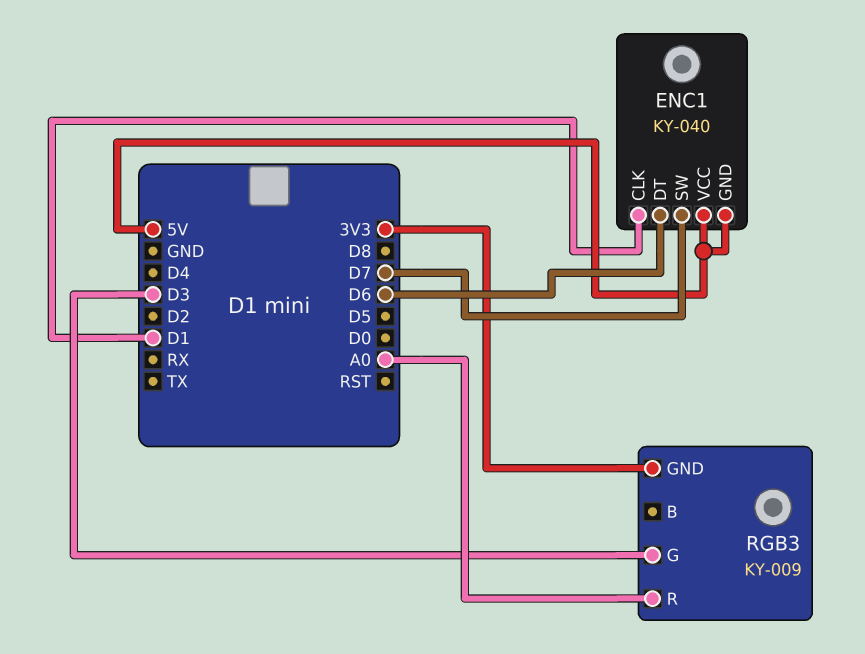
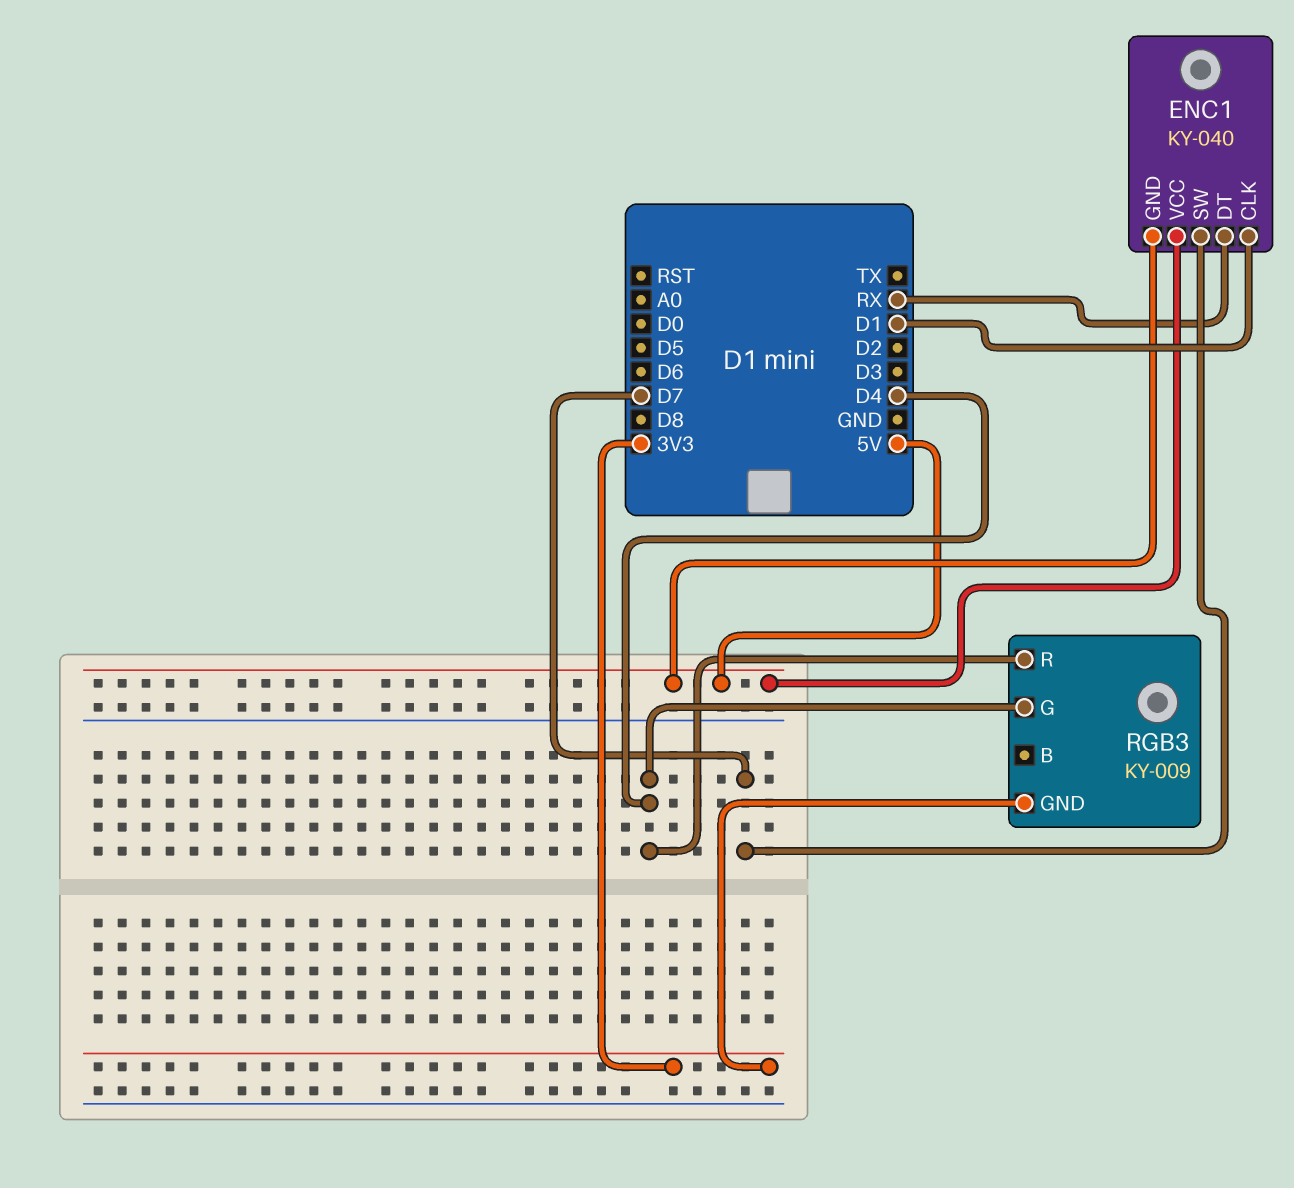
ENC1 pin DT: D6 -> RX
RGB3 pin G: D3 -> D4
RGB3 pin R: A0 -> D4

